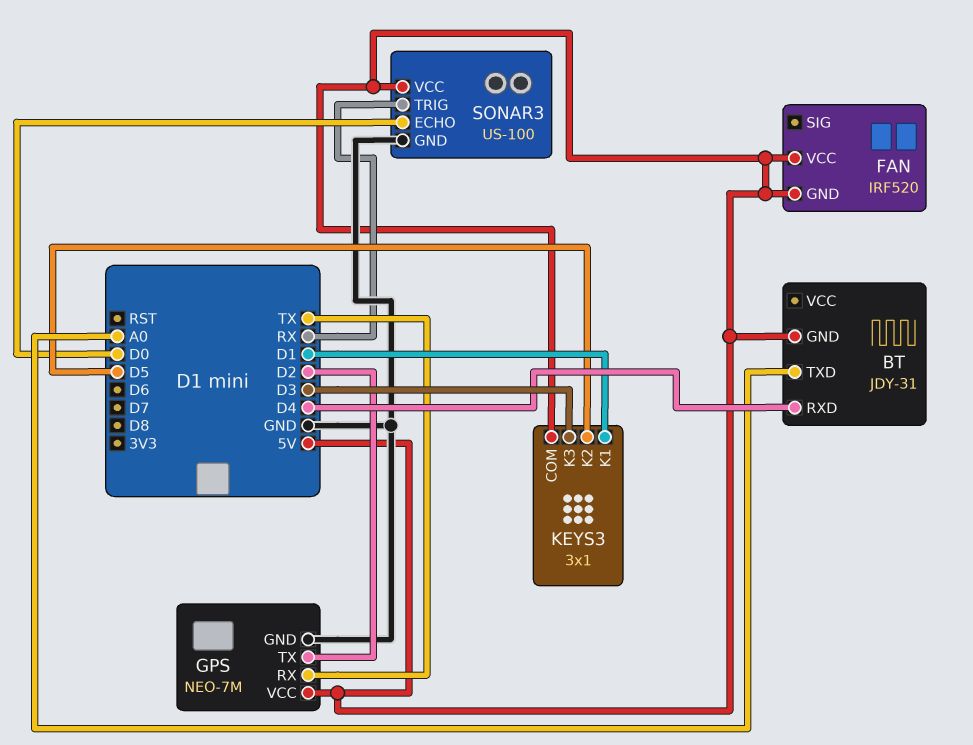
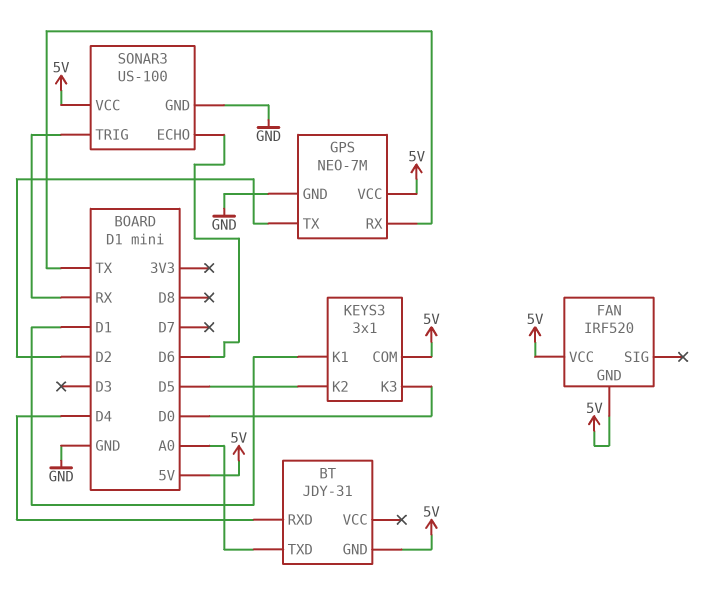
KEYS3 pin K3: D3 -> D0
SONAR3 pin ECHO: D0 -> D6

